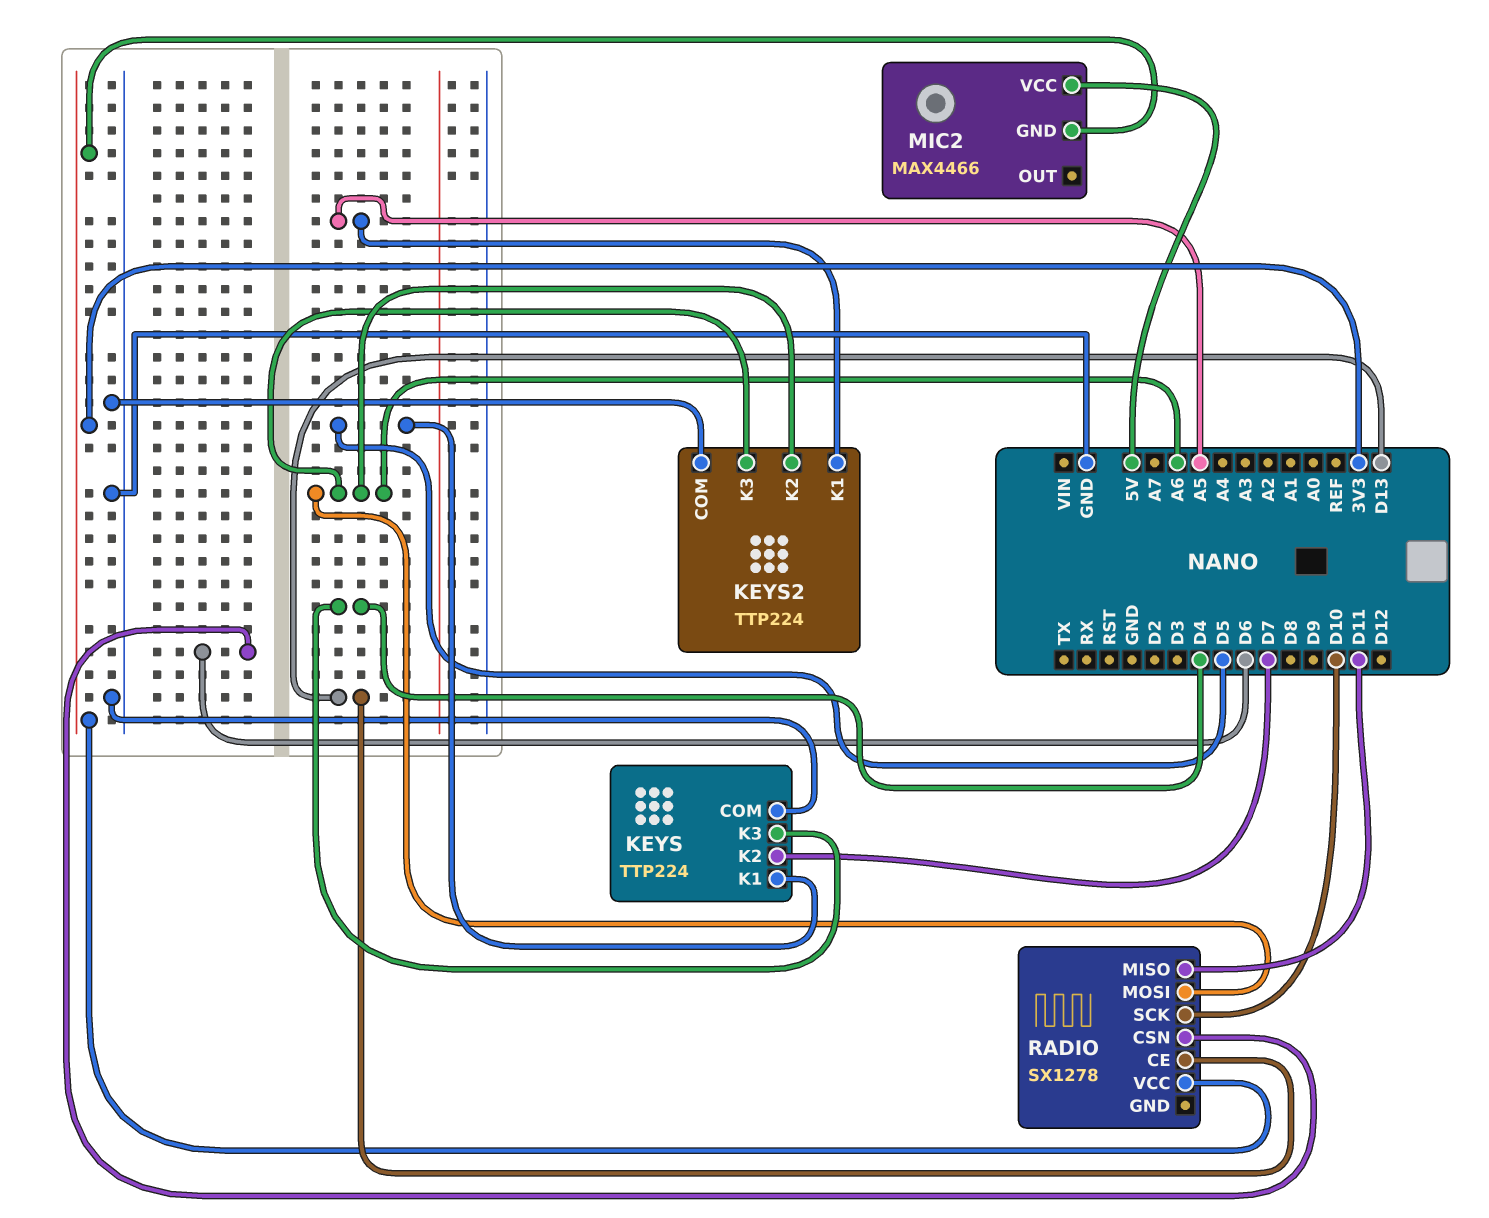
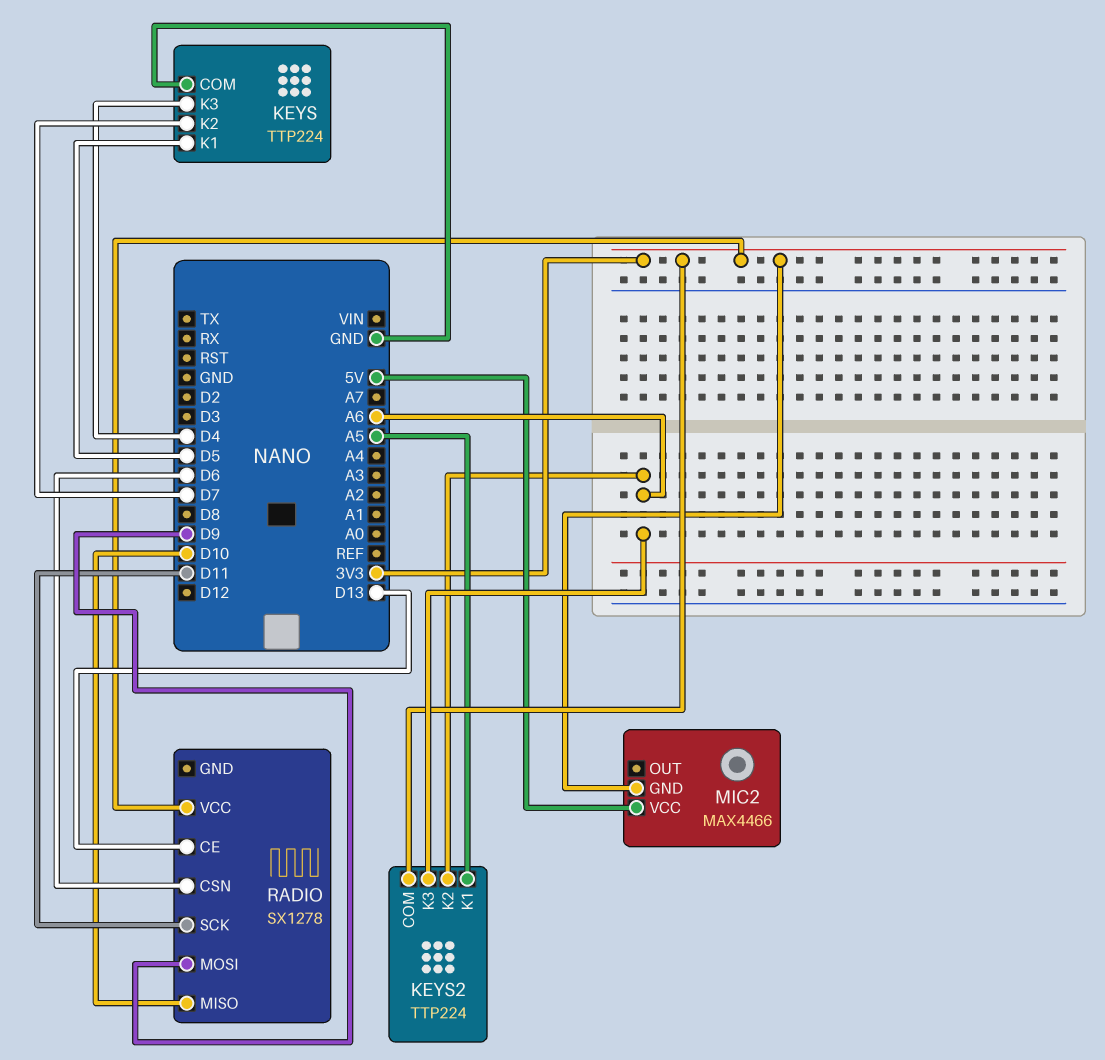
KEYS2 pin COM: GND -> 3V3
RADIO pin MISO: D11 -> D10
RADIO pin MOSI: A6 -> D9
RADIO pin SCK: D10 -> D11

